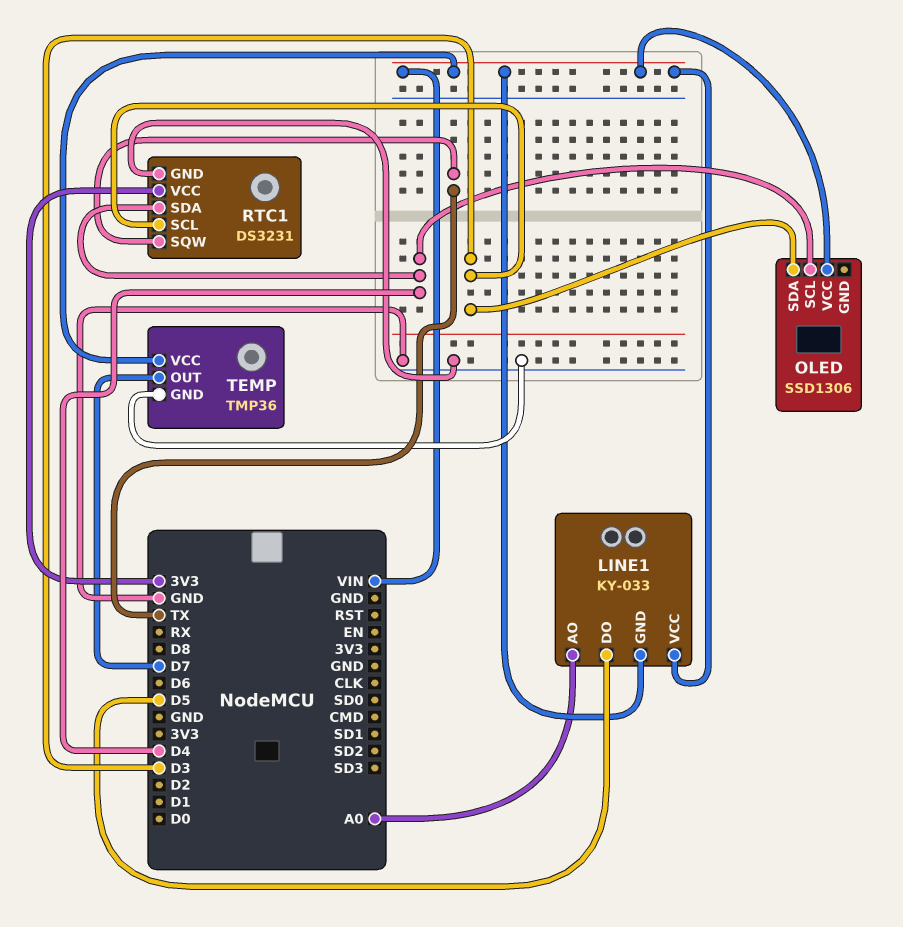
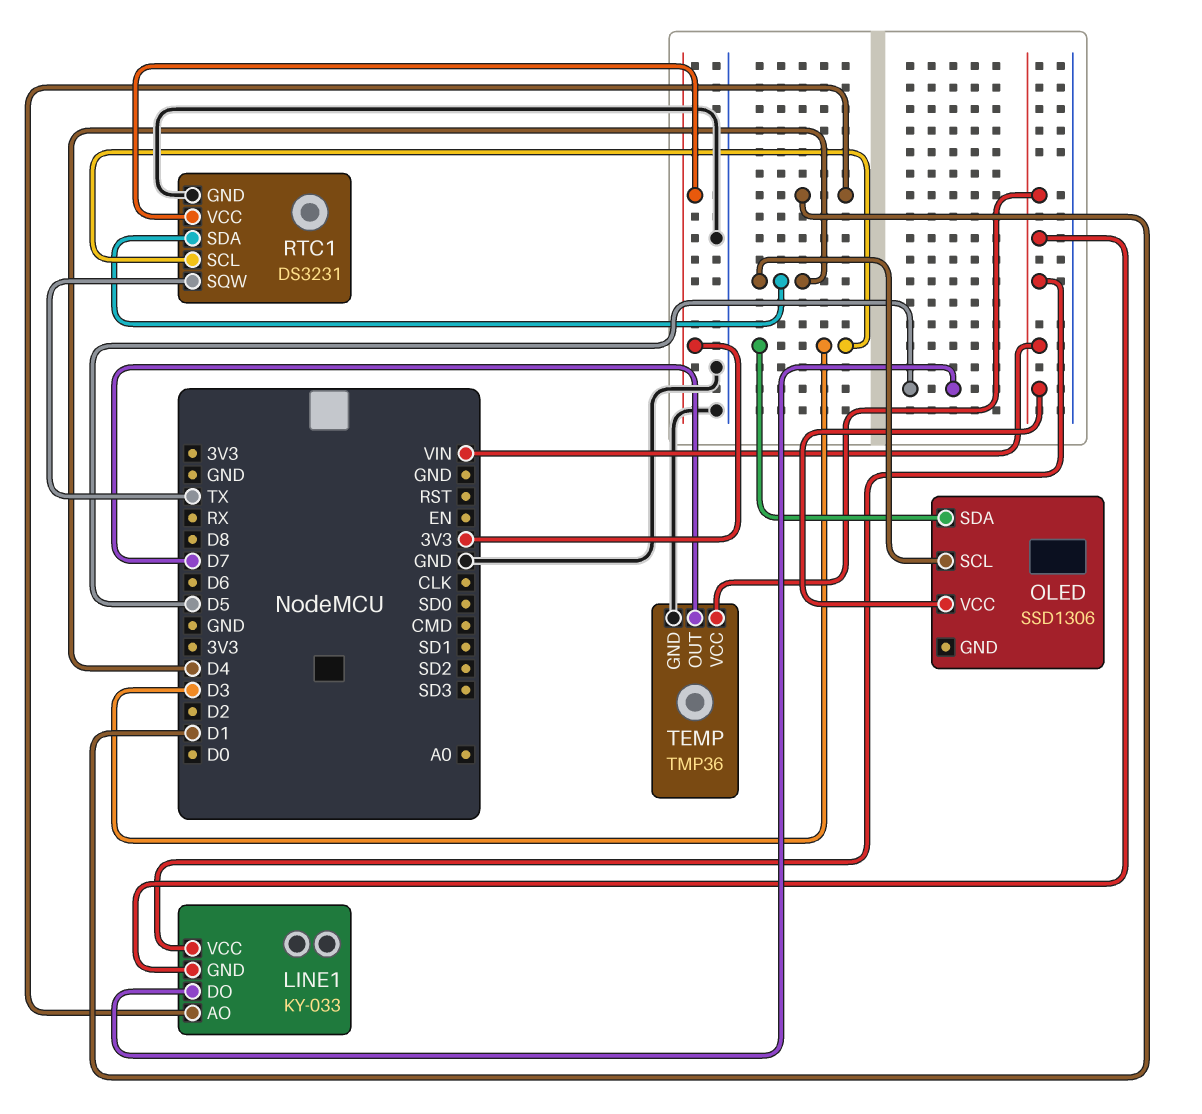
LINE1 pin AO: A0 -> D1

